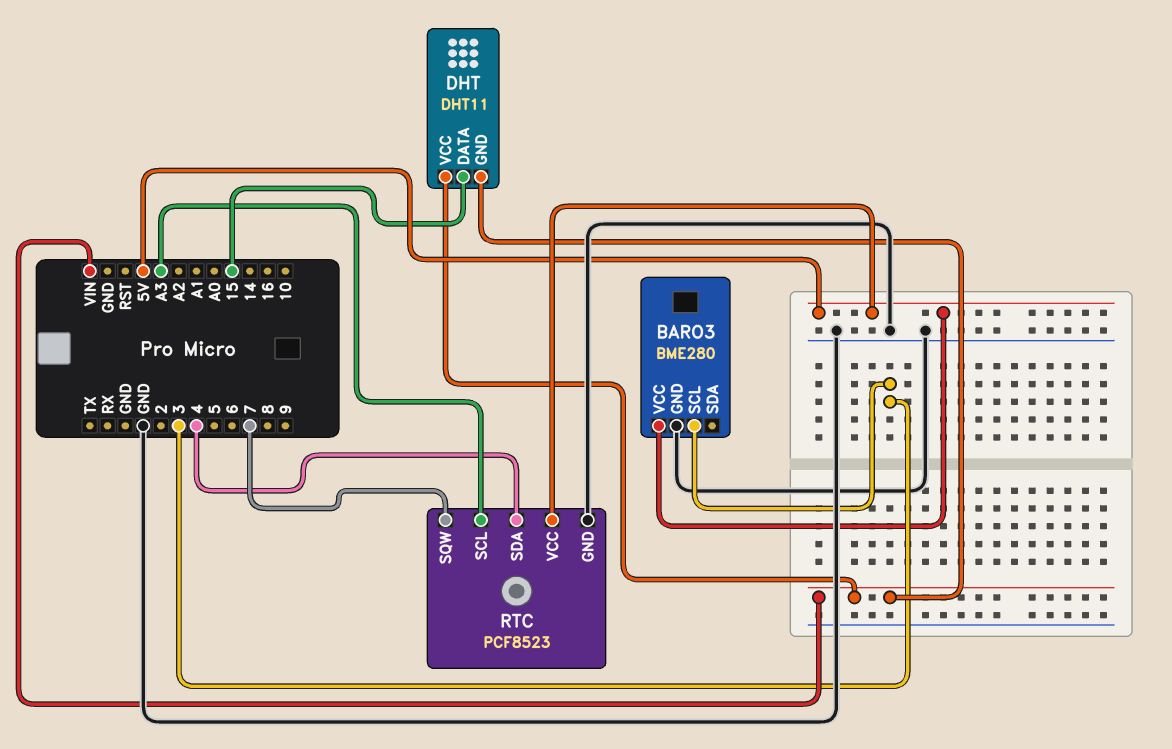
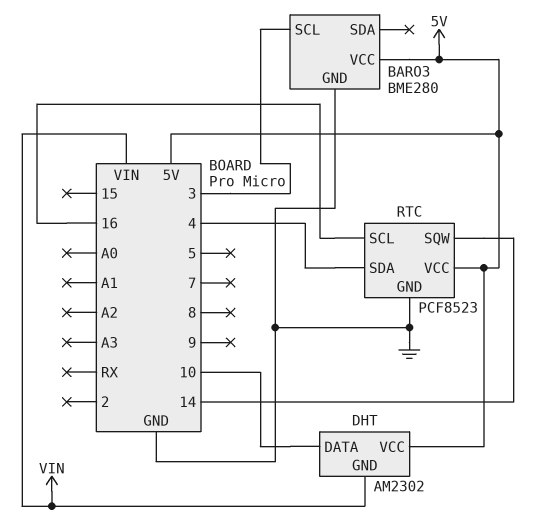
DHT: DHT11 -> AM2302
DHT pin DATA: 15 -> 10
DHT pin VCC: VIN -> 5V
RTC pin SCL: A3 -> 16
RTC pin SQW: 7 -> 14

